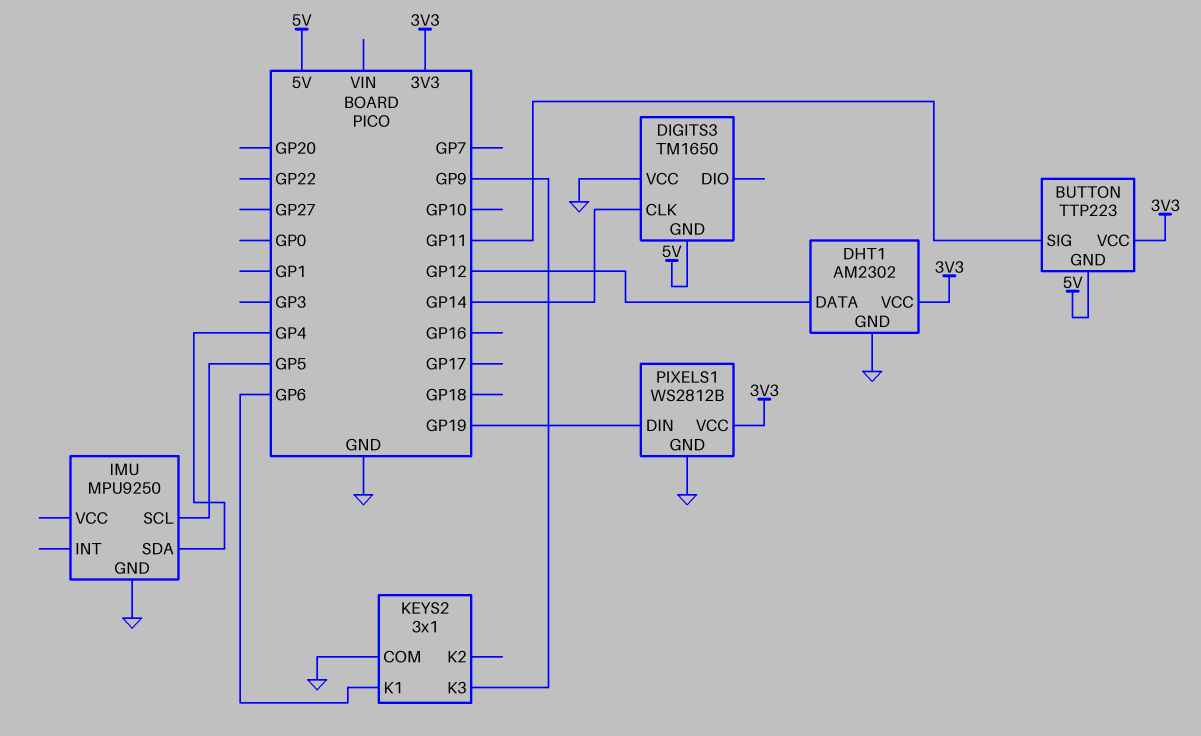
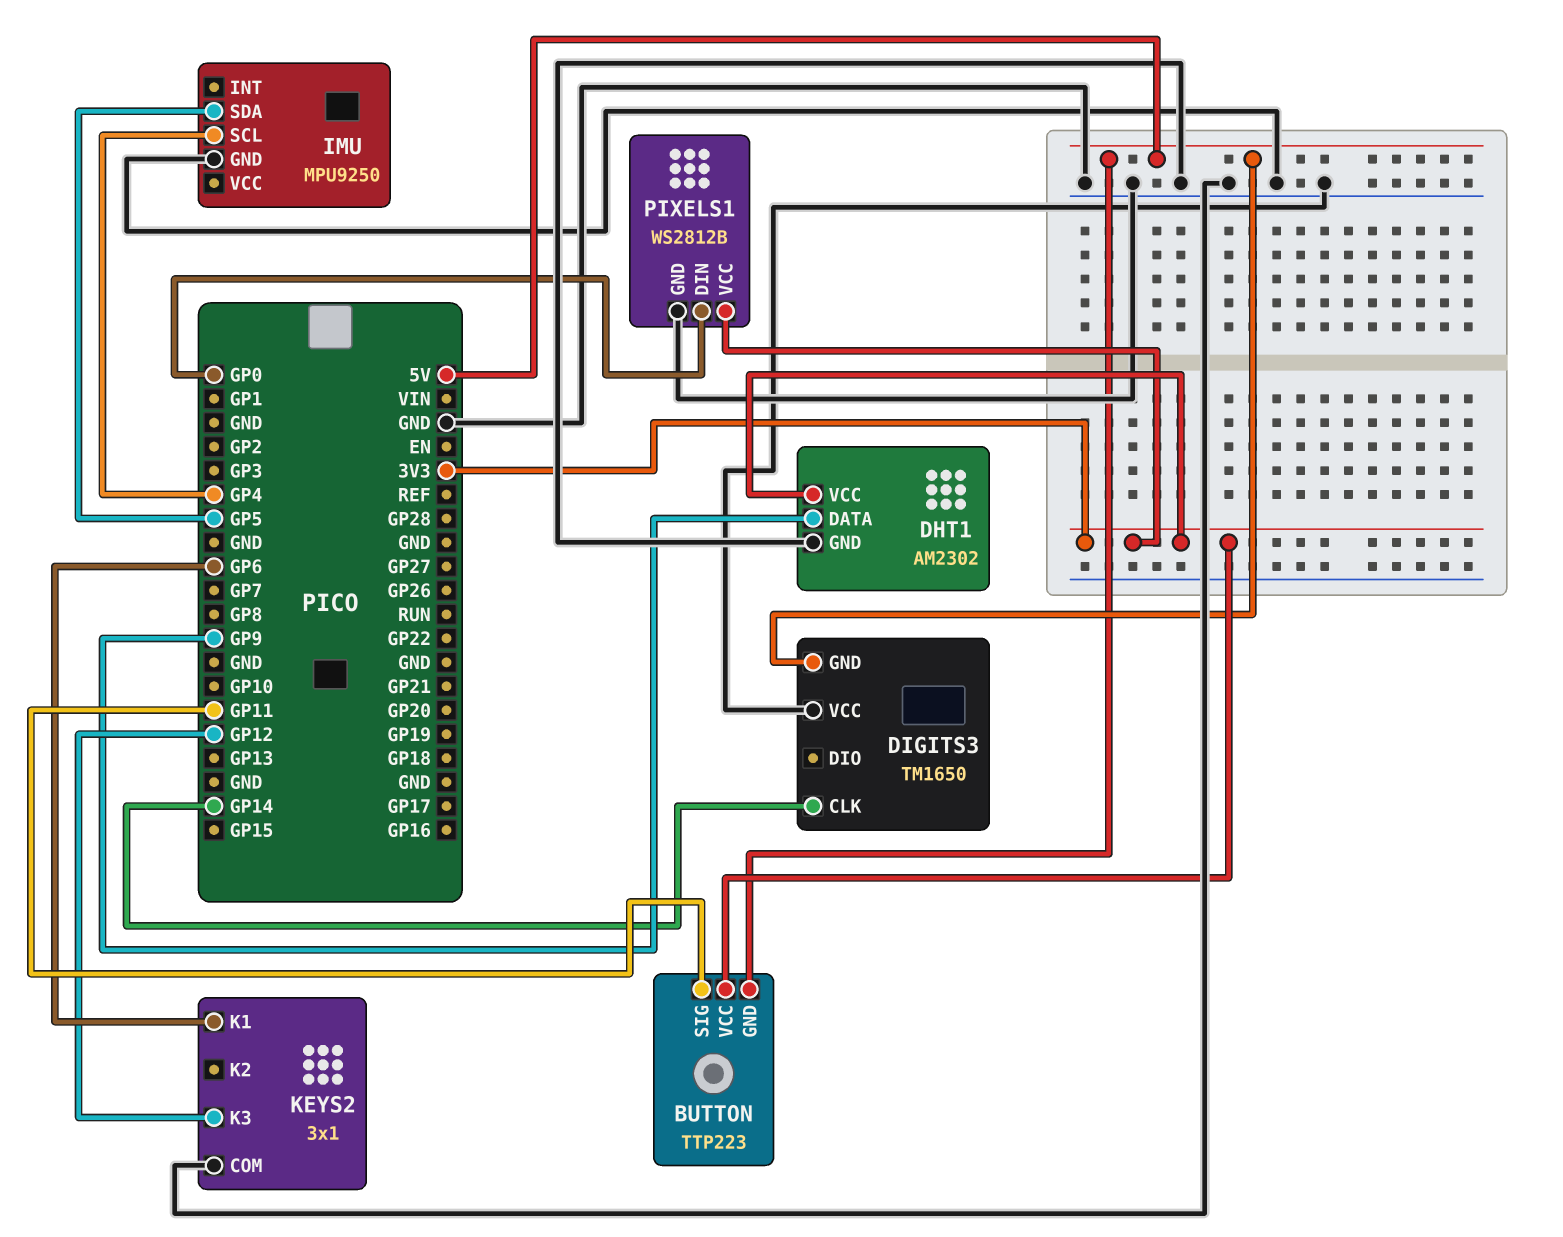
DHT1 pin DATA: GP12 -> GP9
IMU pin SCL: GP5 -> GP4
IMU pin SDA: GP4 -> GP5
KEYS2 pin K3: GP9 -> GP12
PIXELS1 pin DIN: GP19 -> GP0

